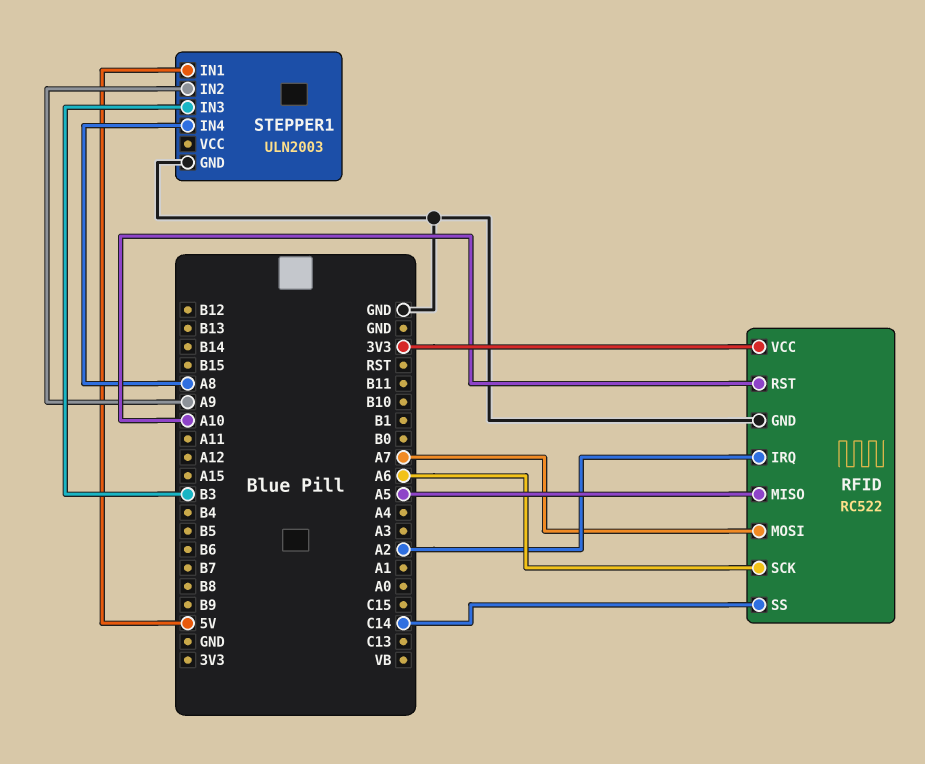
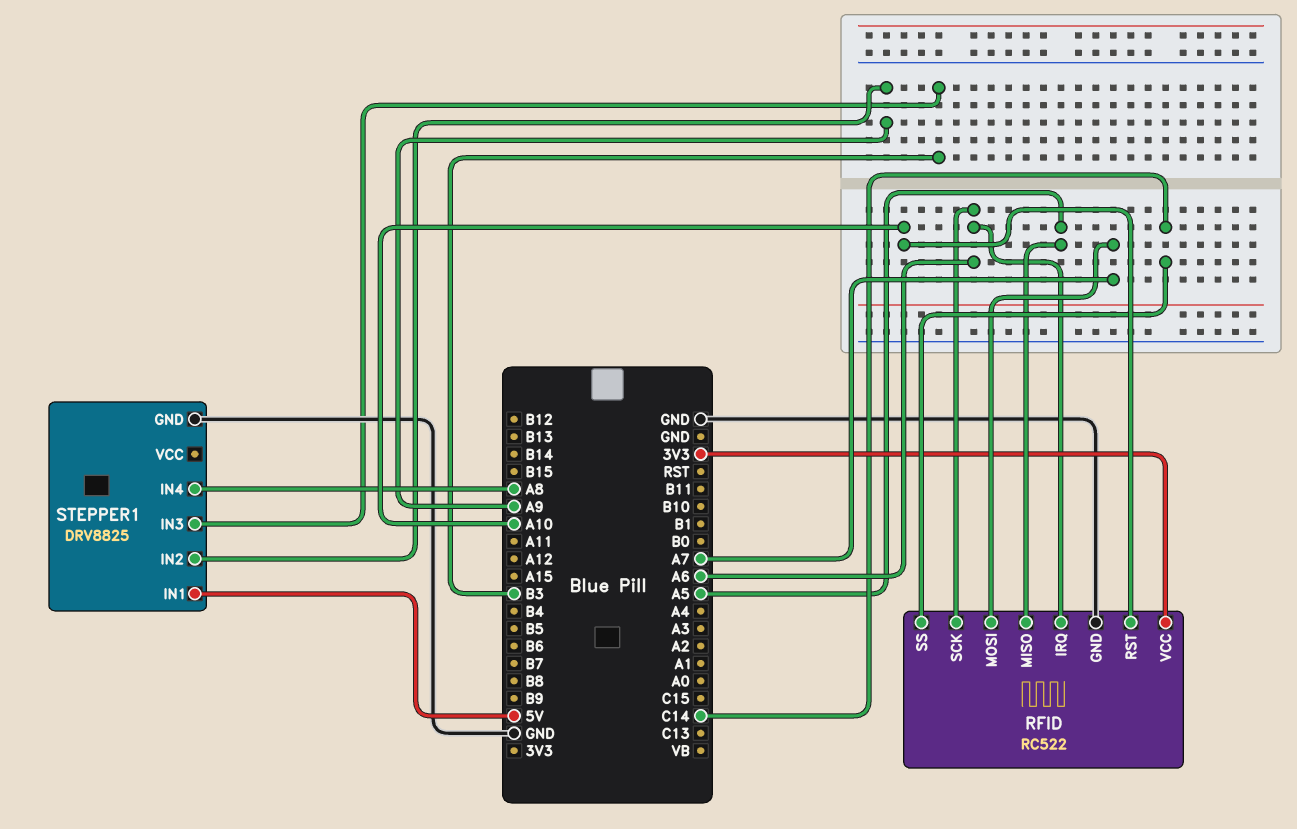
RFID pin IRQ: A2 -> A6
STEPPER1: ULN2003 -> DRV8825

